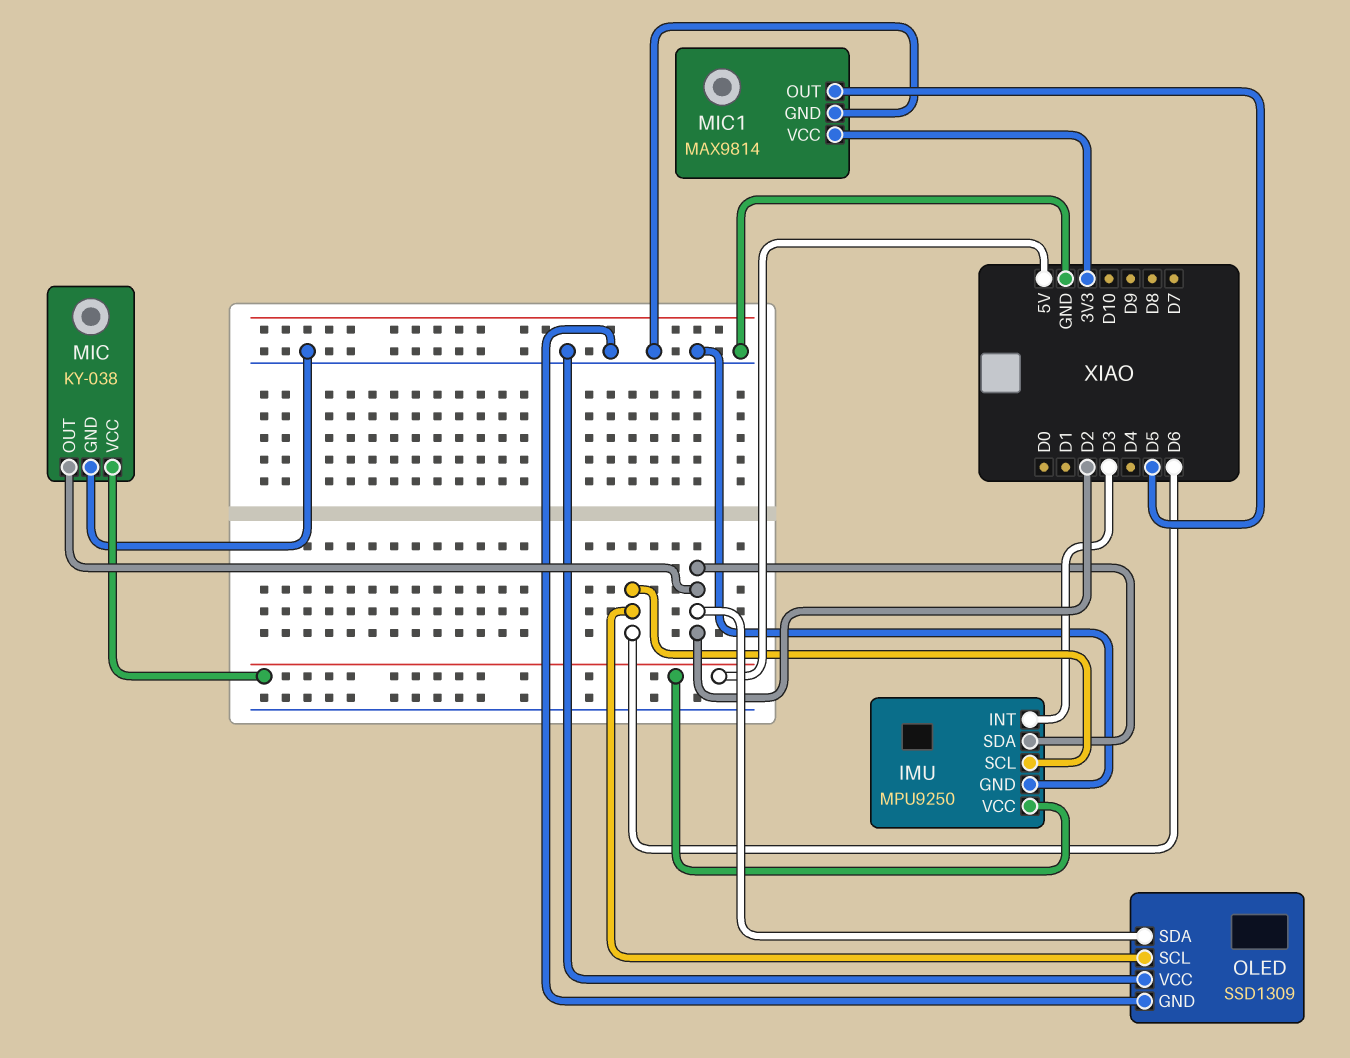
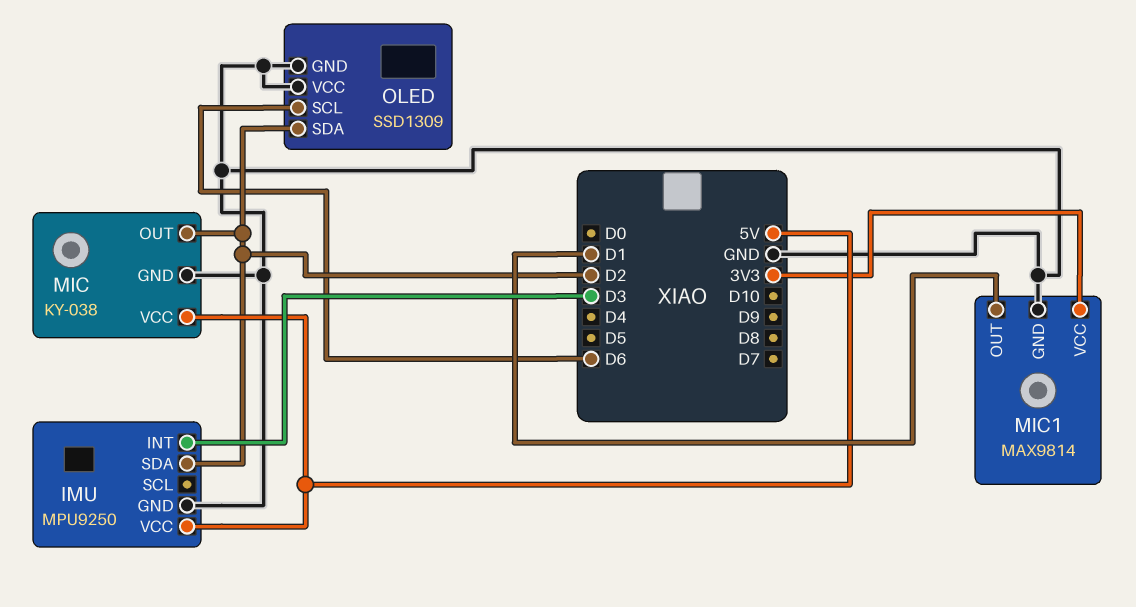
IMU pin SCL: D6 -> none
MIC1 pin OUT: D5 -> D1

